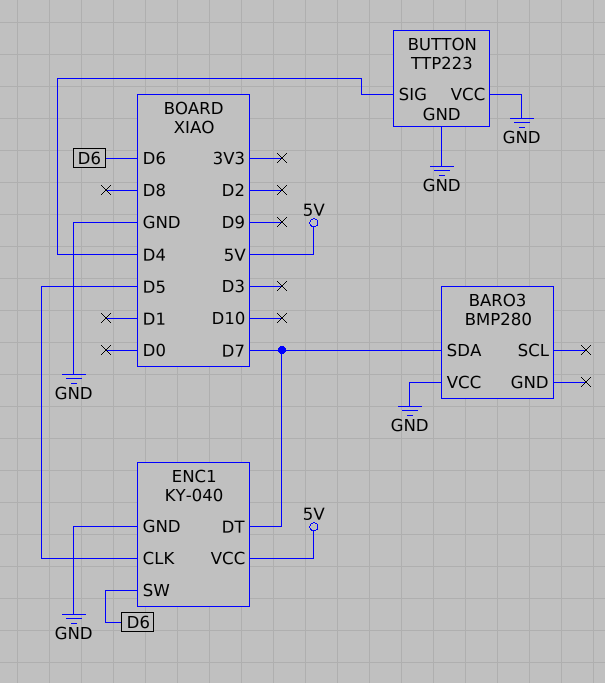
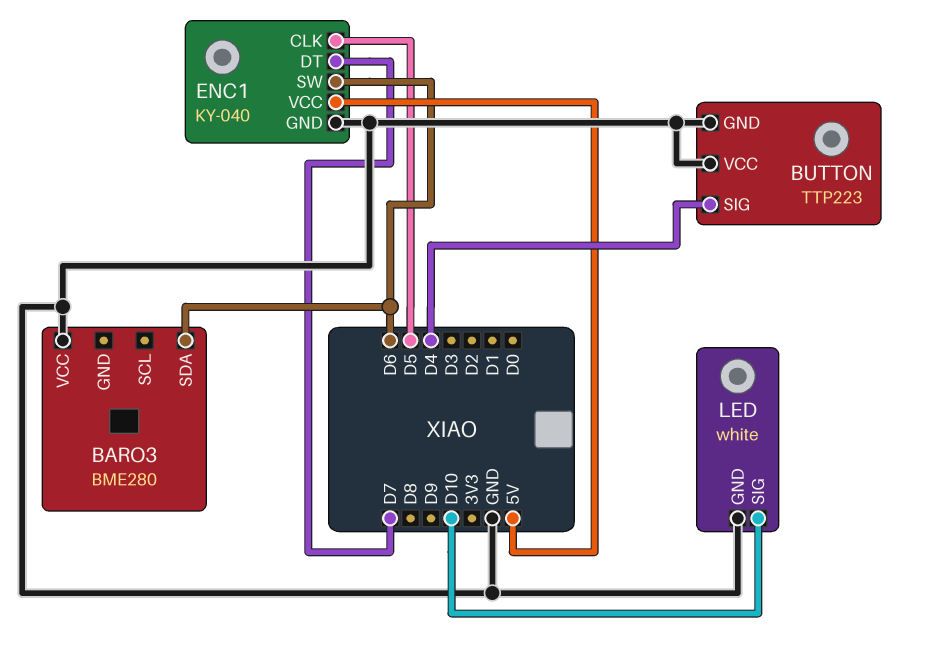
BARO3: BMP280 -> BME280
BARO3 pin SDA: D7 -> D6
LED: none -> white
LED pin GND: none -> GND
LED pin SIG: none -> D10

